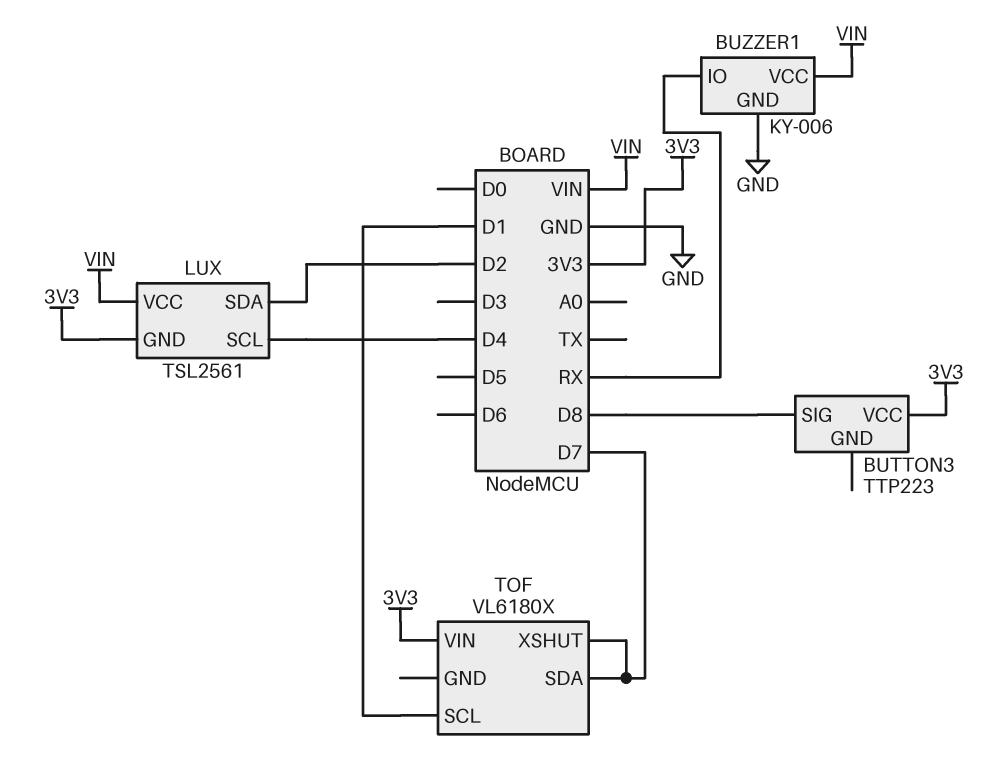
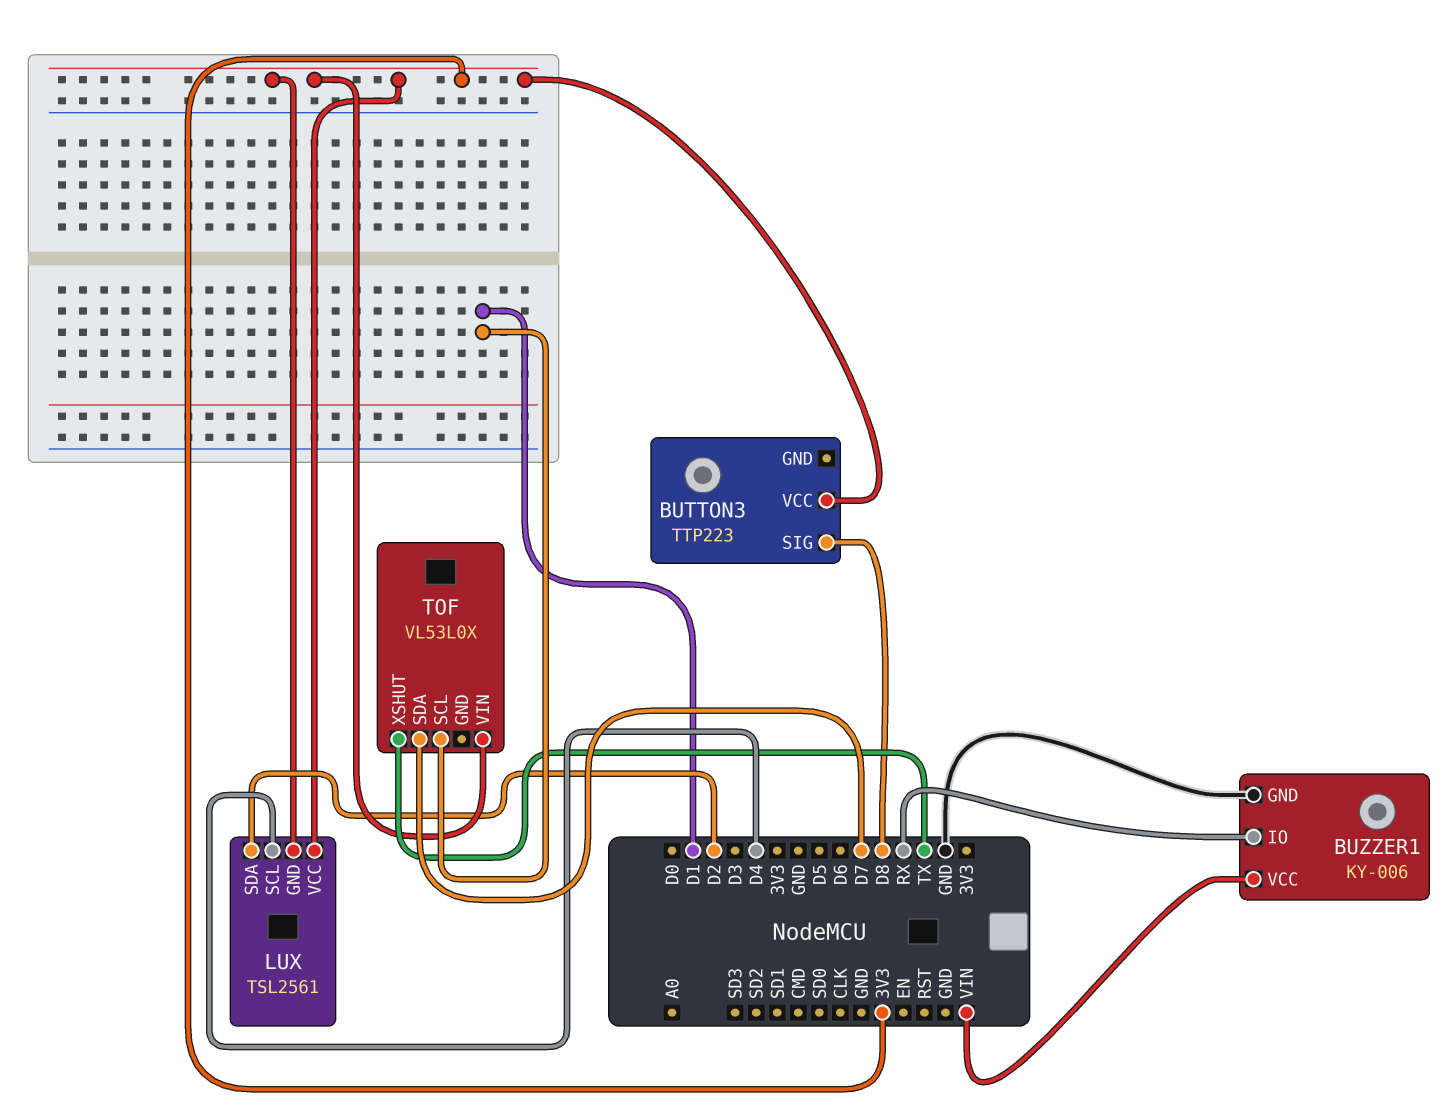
LUX pin VCC: VIN -> 3V3
TOF: VL6180X -> VL53L0X
TOF pin XSHUT: D7 -> TX

